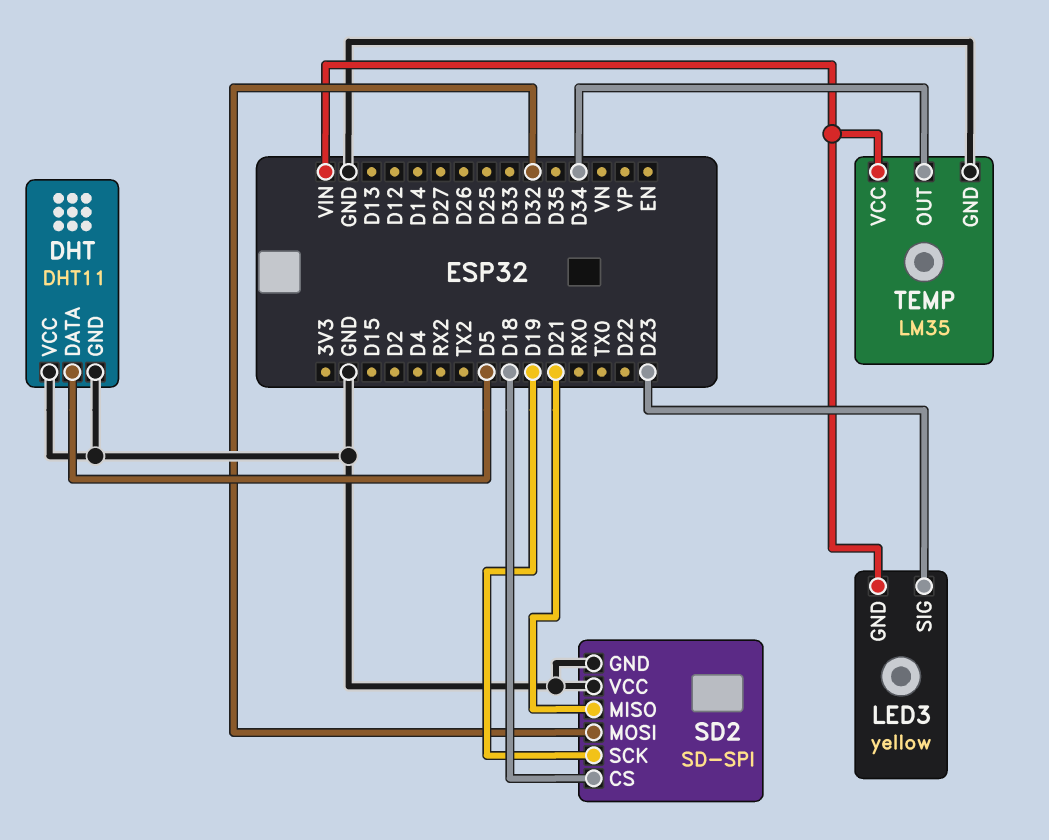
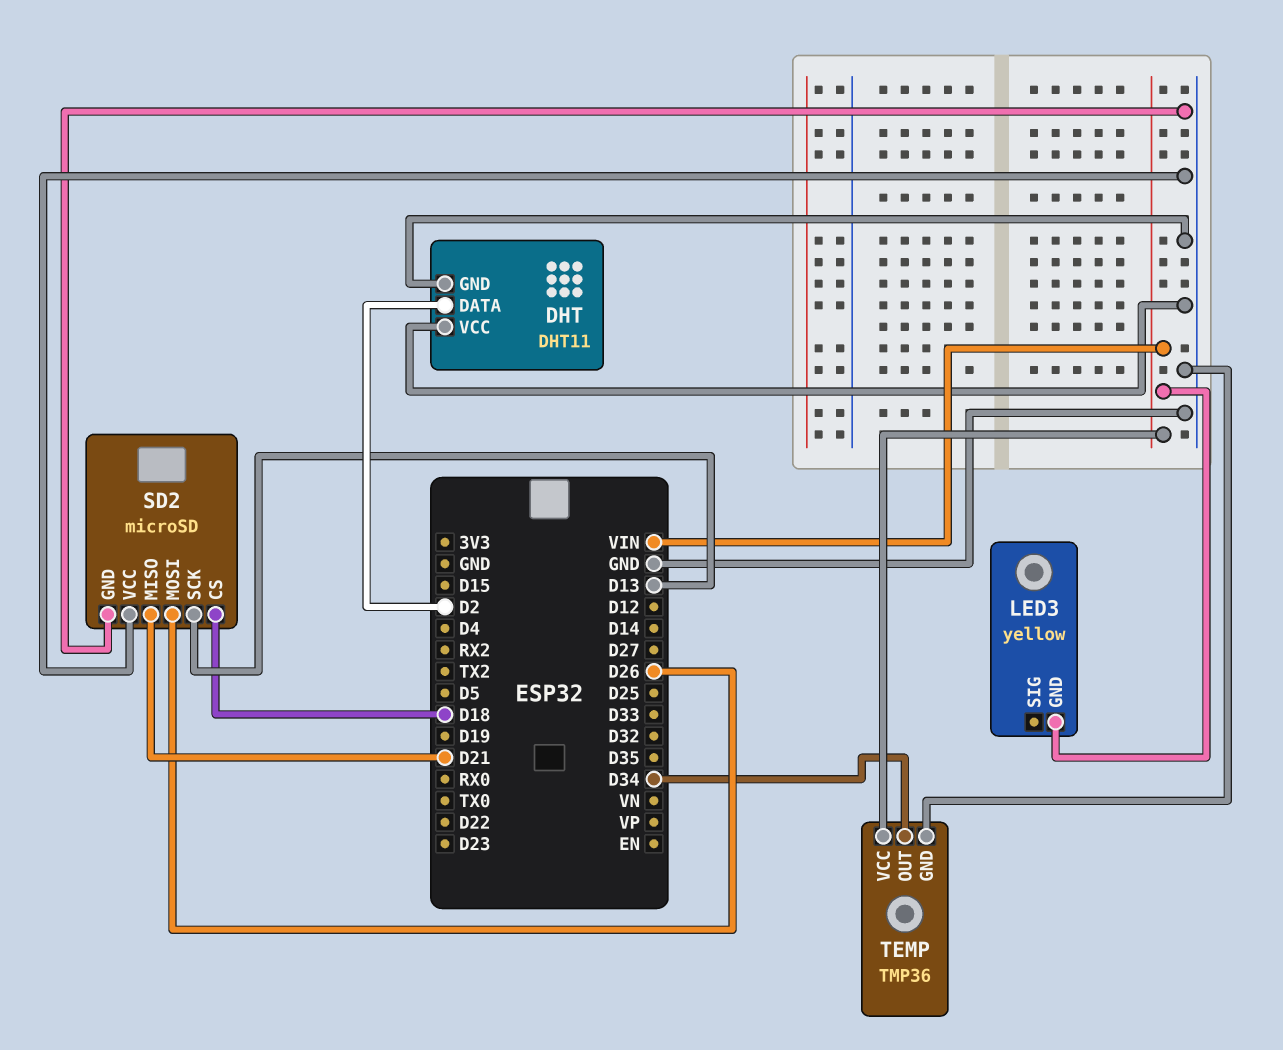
DHT pin DATA: D5 -> D2
LED3 pin SIG: D23 -> none
SD2: SD-SPI -> microSD
SD2 pin MOSI: D32 -> D26
SD2 pin SCK: D19 -> D13
TEMP: LM35 -> TMP36

